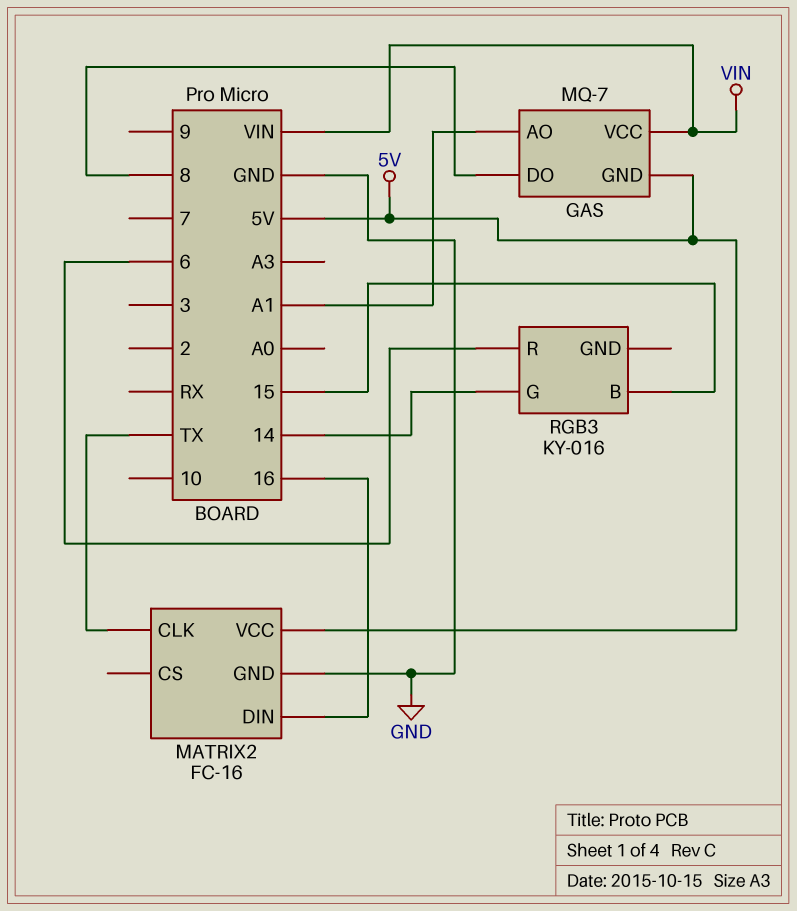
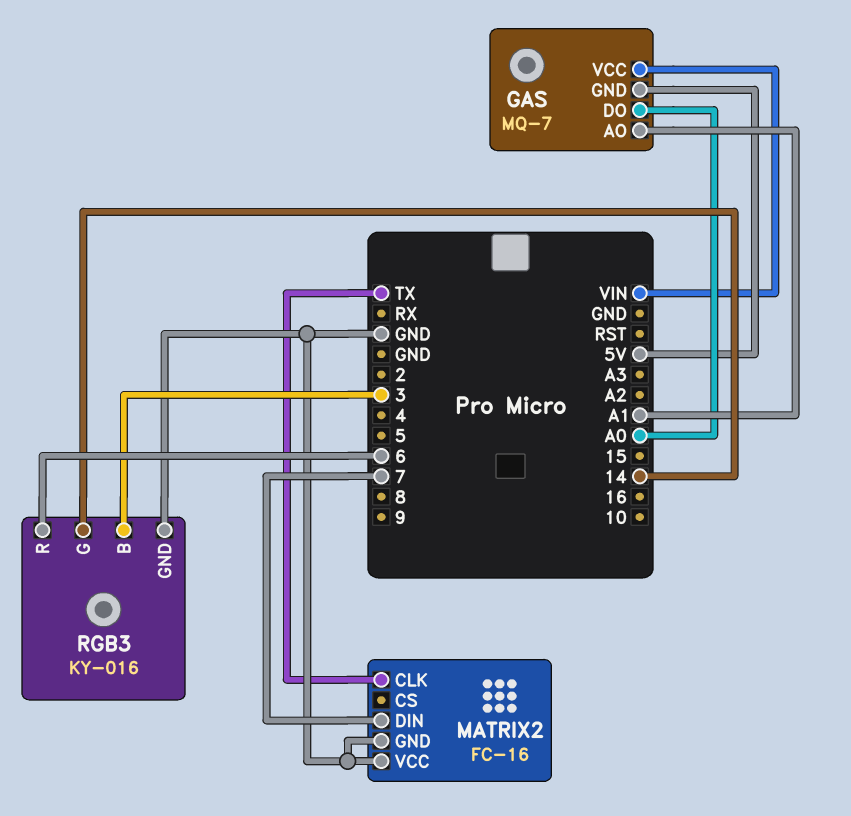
GAS pin DO: 8 -> A0
MATRIX2 pin DIN: 16 -> 7
MATRIX2 pin VCC: 5V -> GND
RGB3 pin B: 15 -> 3
RGB3 pin GND: none -> GND

